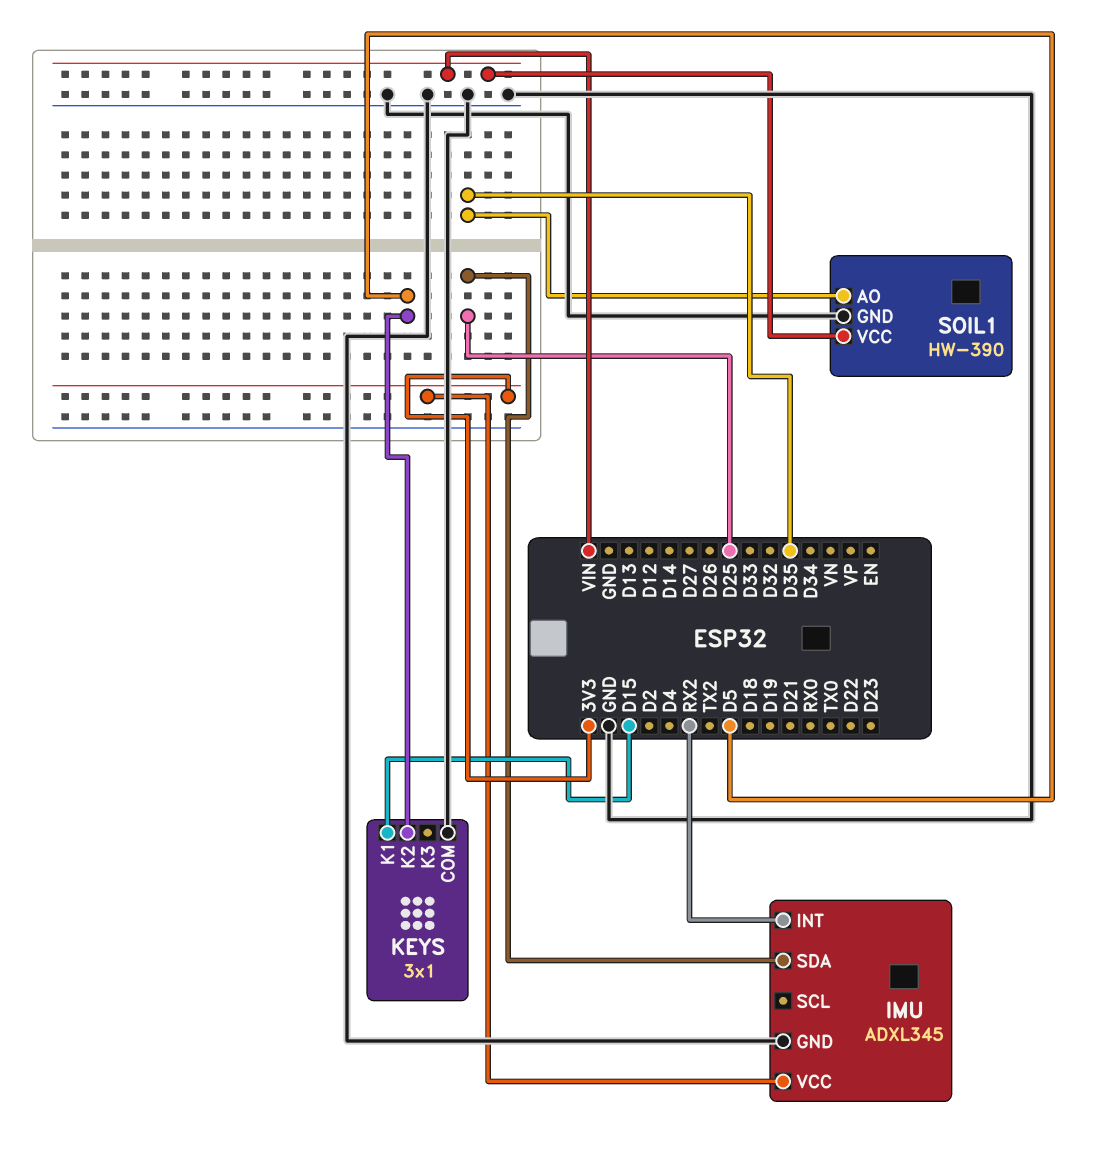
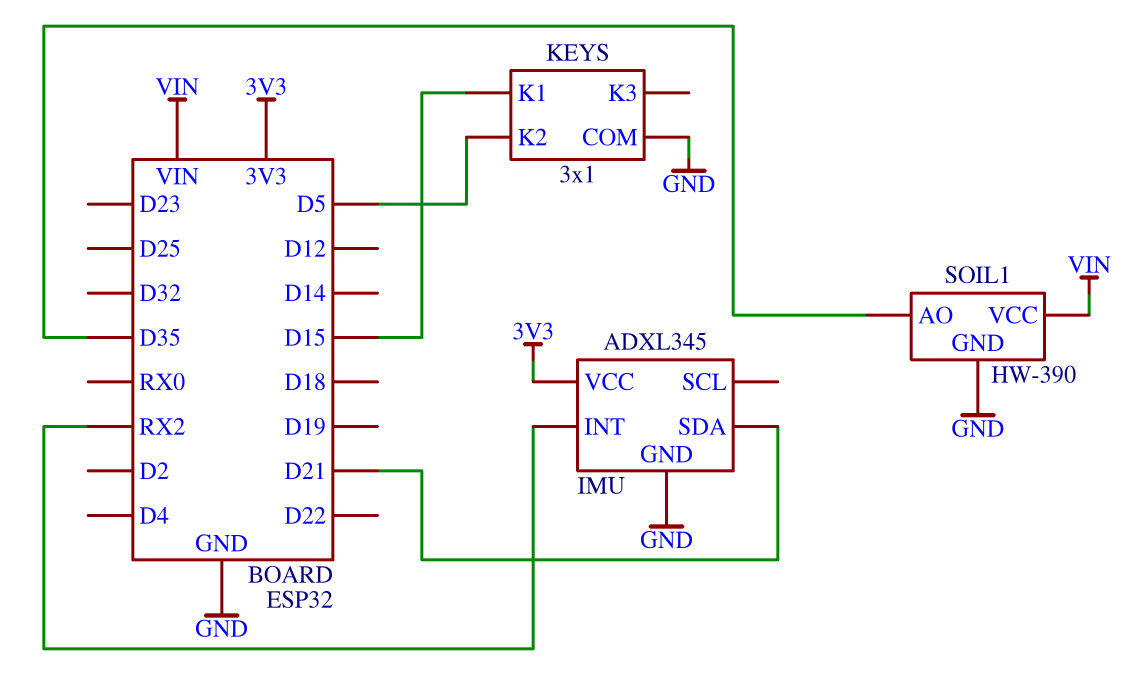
IMU pin SDA: D25 -> D21

